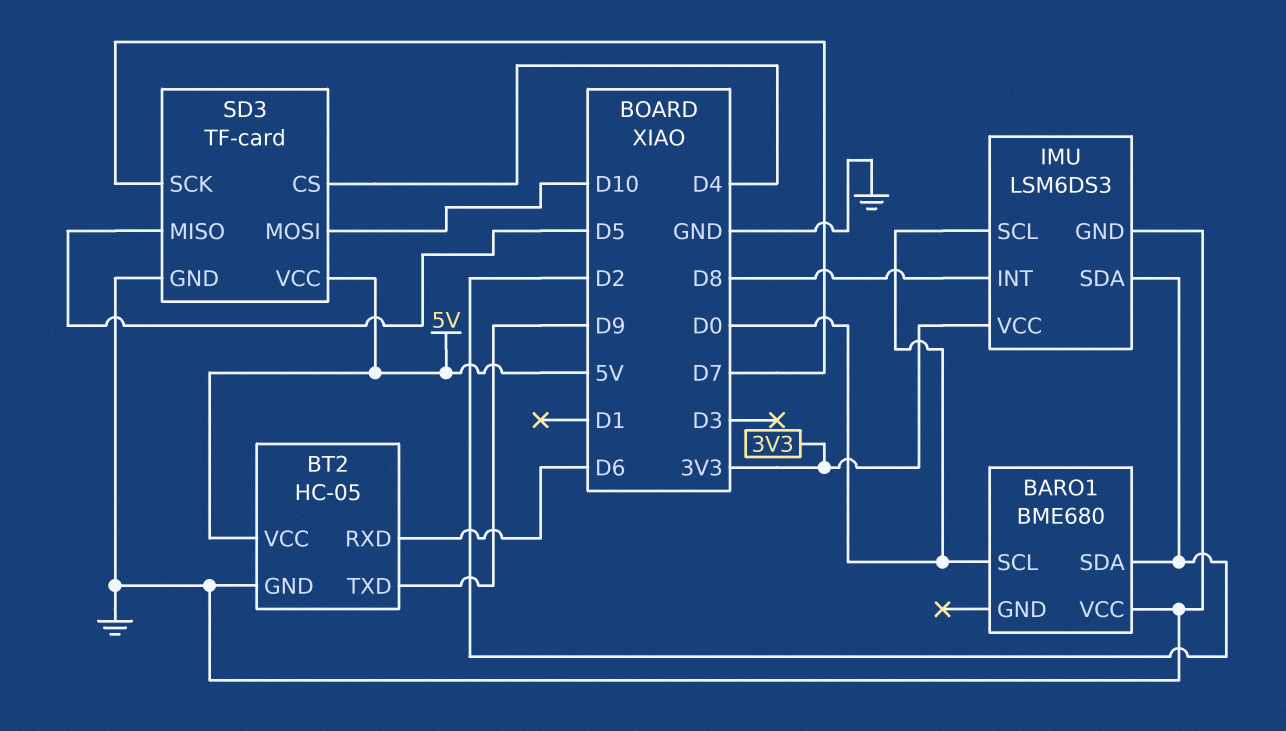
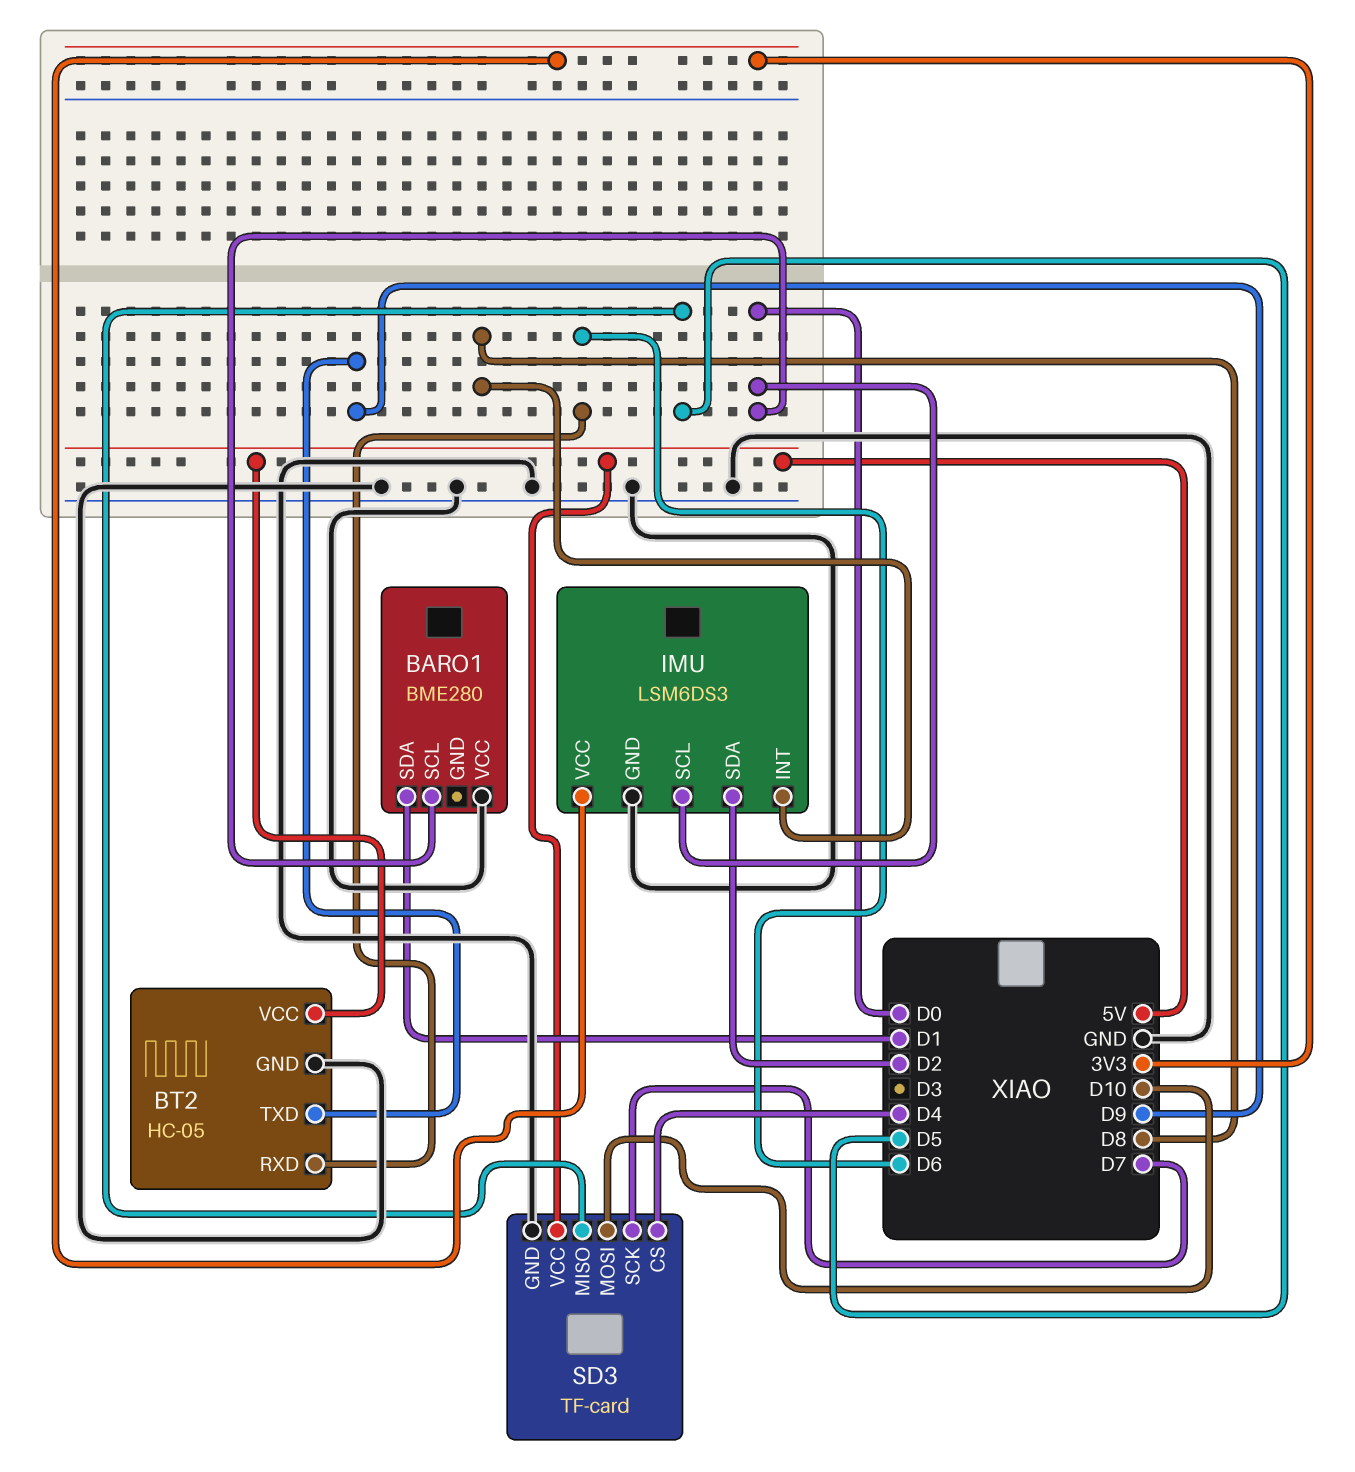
BARO1: BME680 -> BME280
BARO1 pin SDA: D2 -> D1

